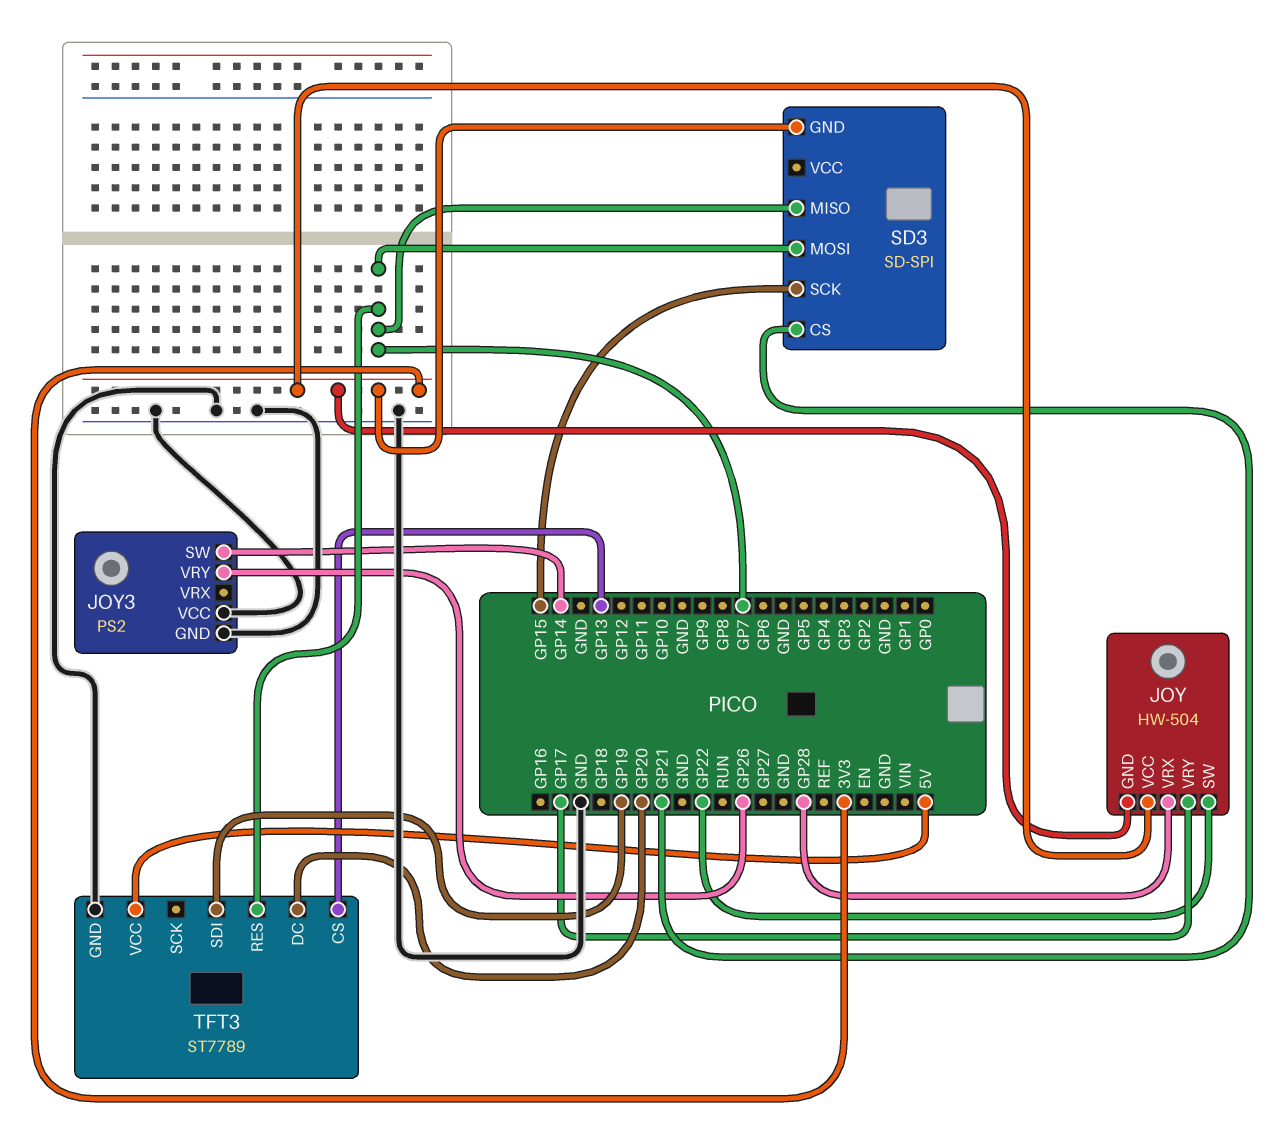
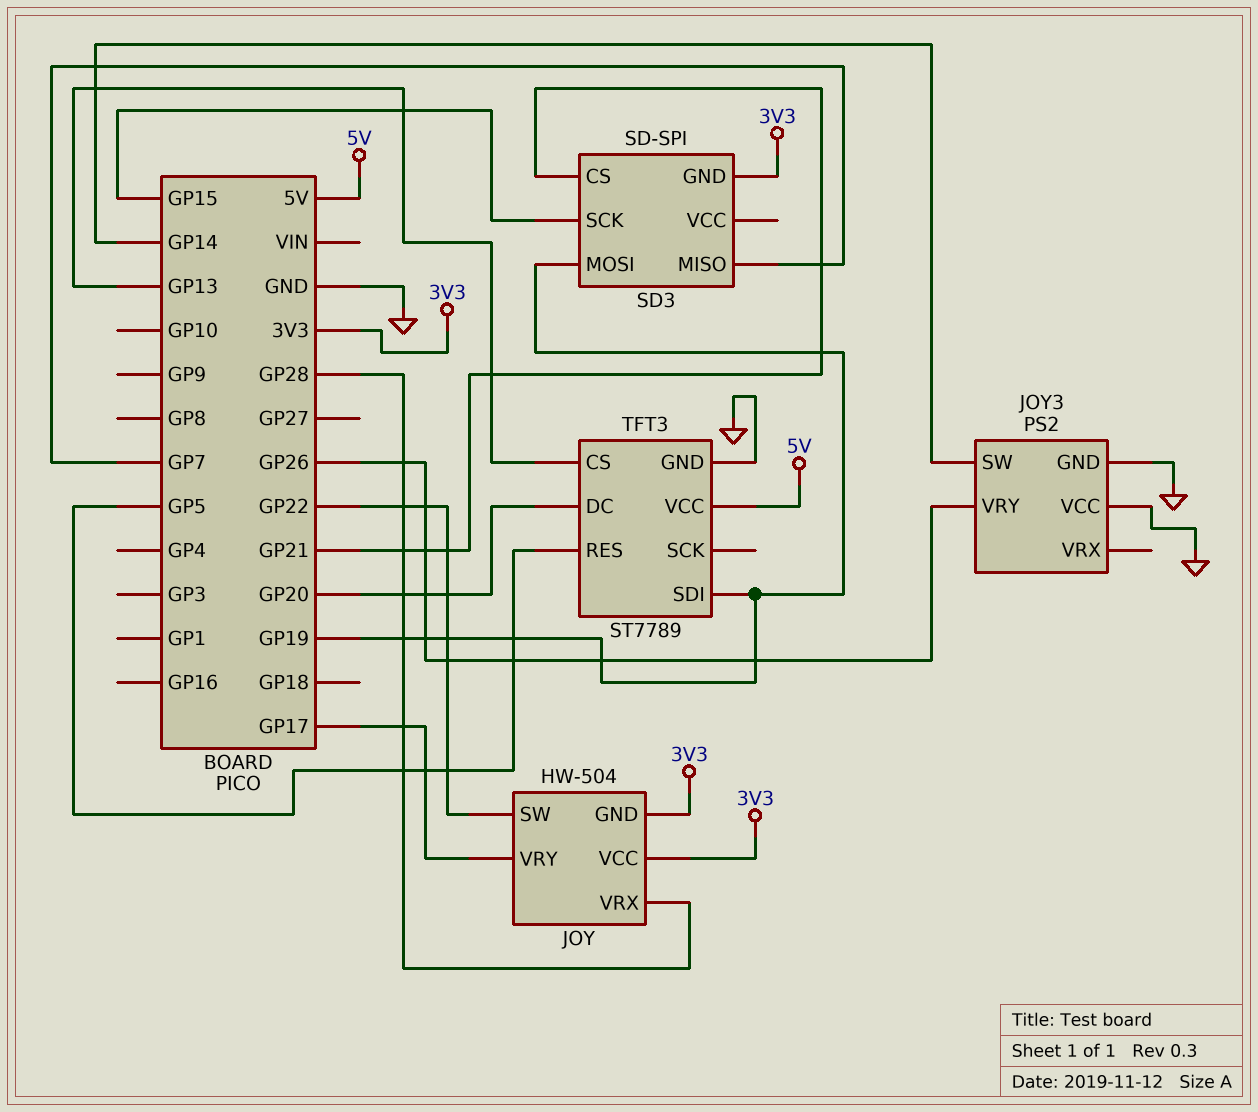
SD3 pin MOSI: GP7 -> GP19
TFT3 pin RES: GP7 -> GP5

